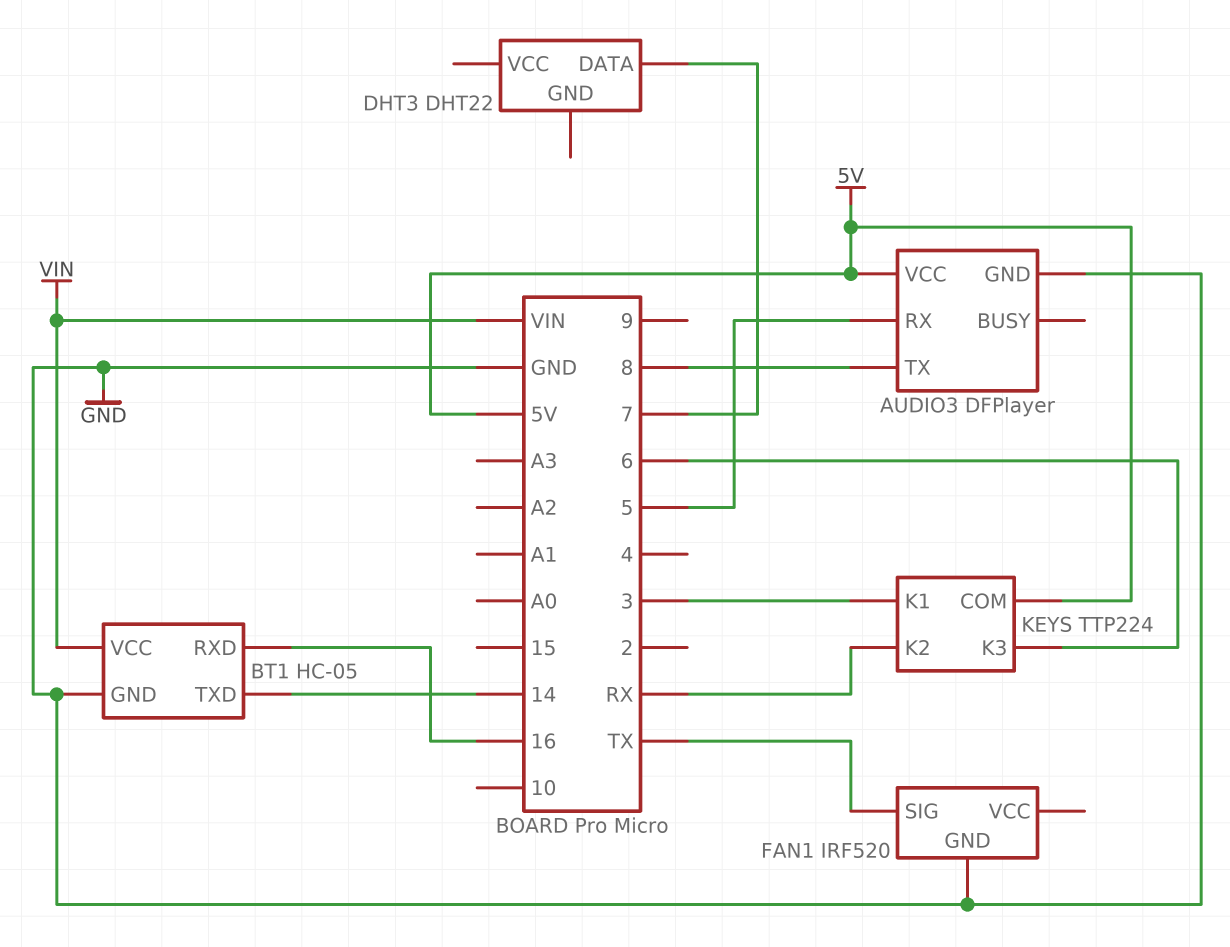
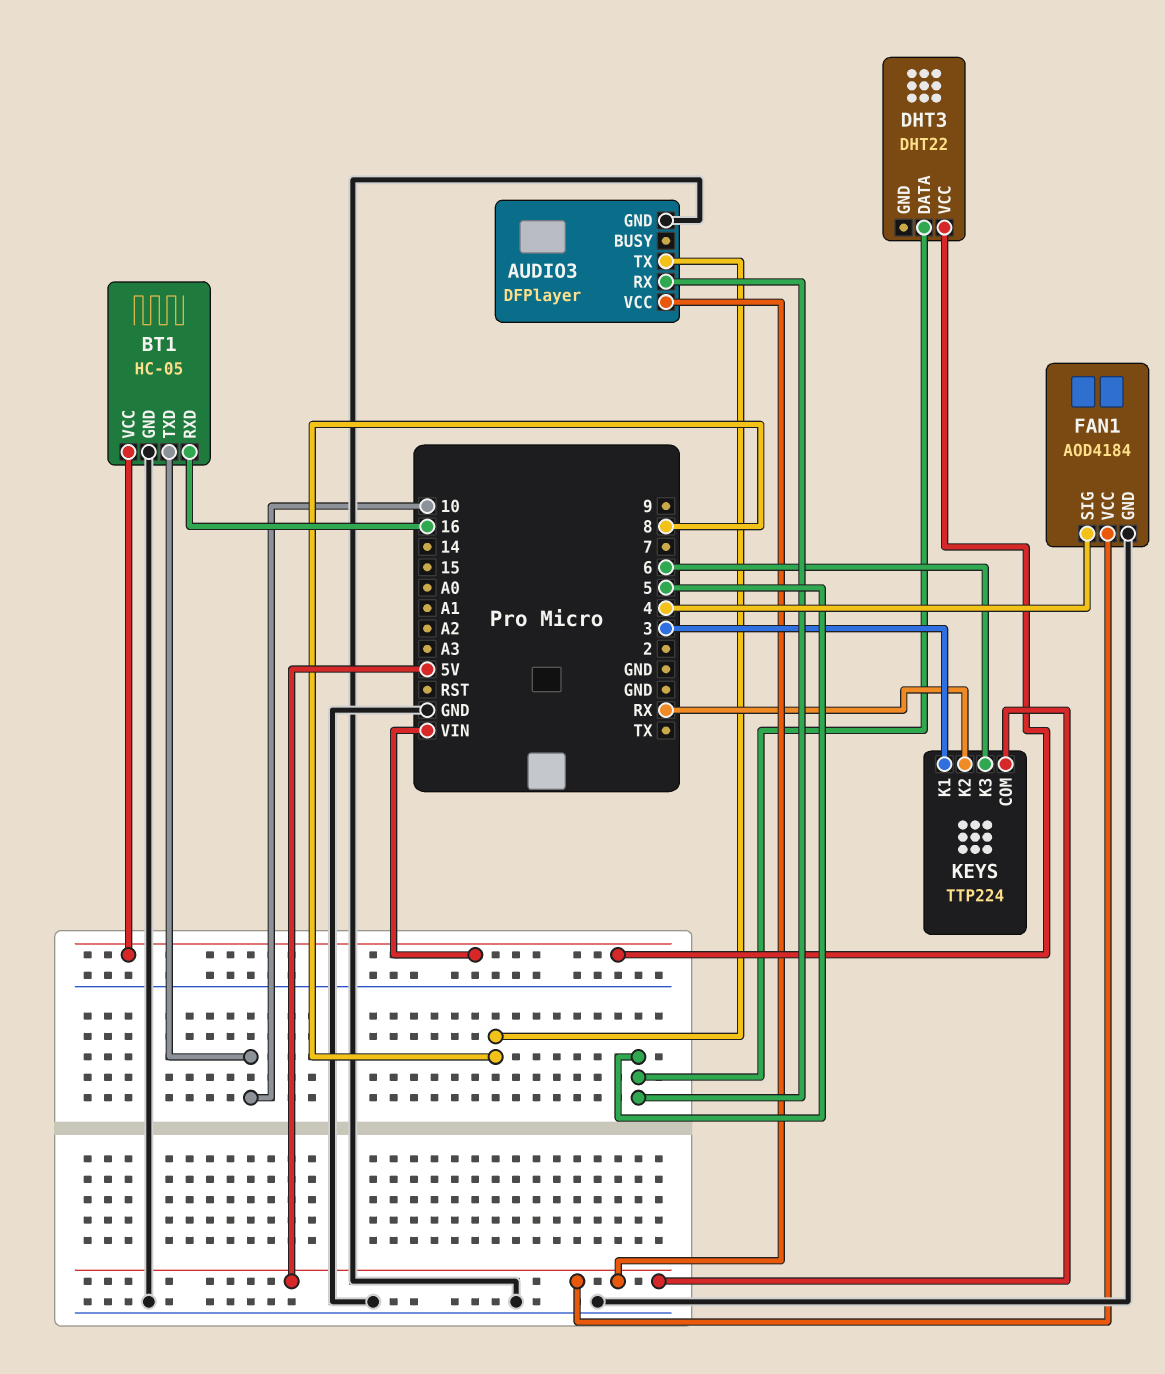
BT1 pin TXD: 14 -> 10
DHT3 pin DATA: 7 -> 5
DHT3 pin VCC: none -> VIN
FAN1: IRF520 -> AOD4184
FAN1 pin SIG: TX -> 4
FAN1 pin VCC: none -> 5V

